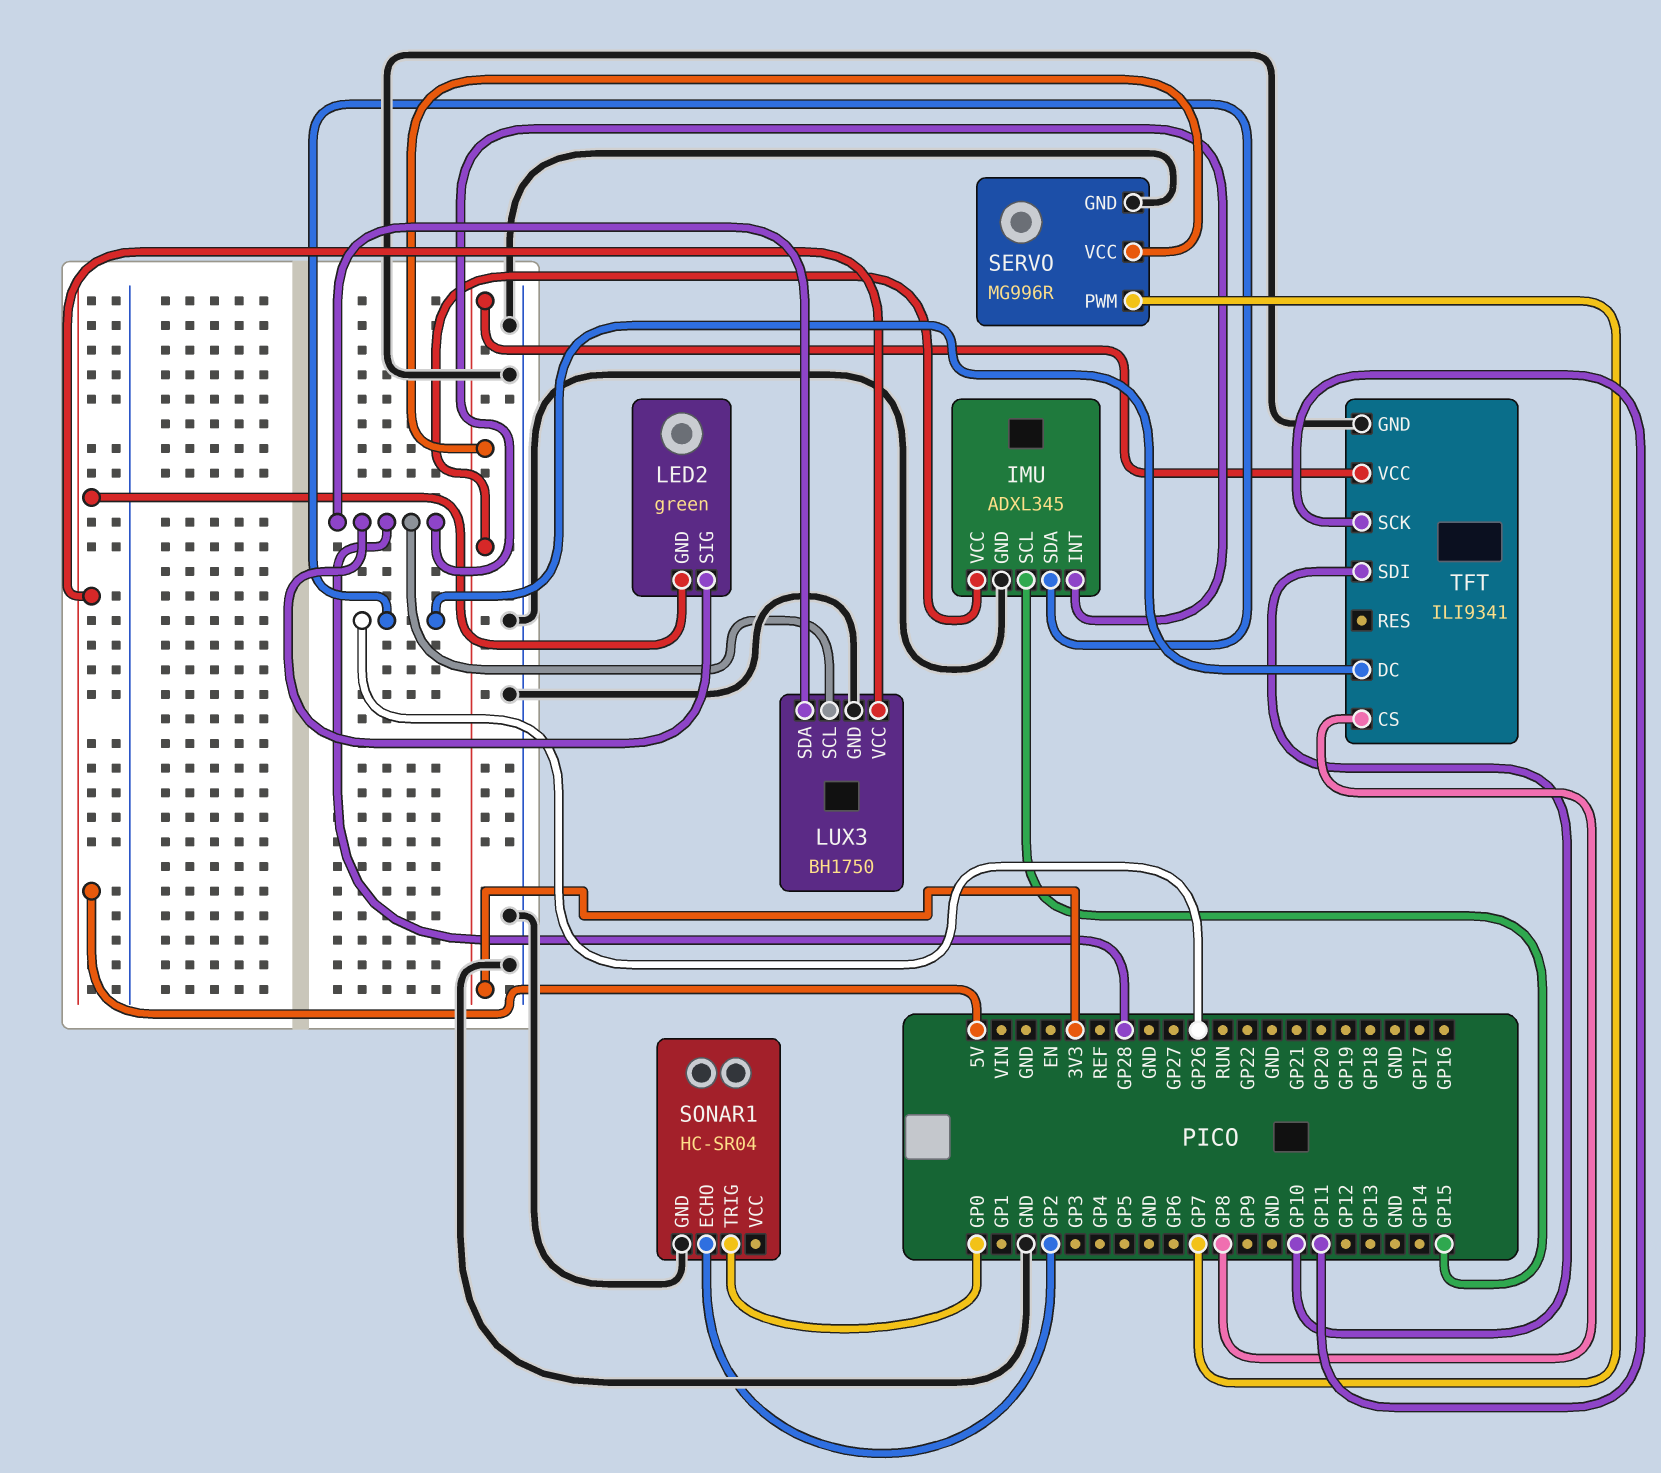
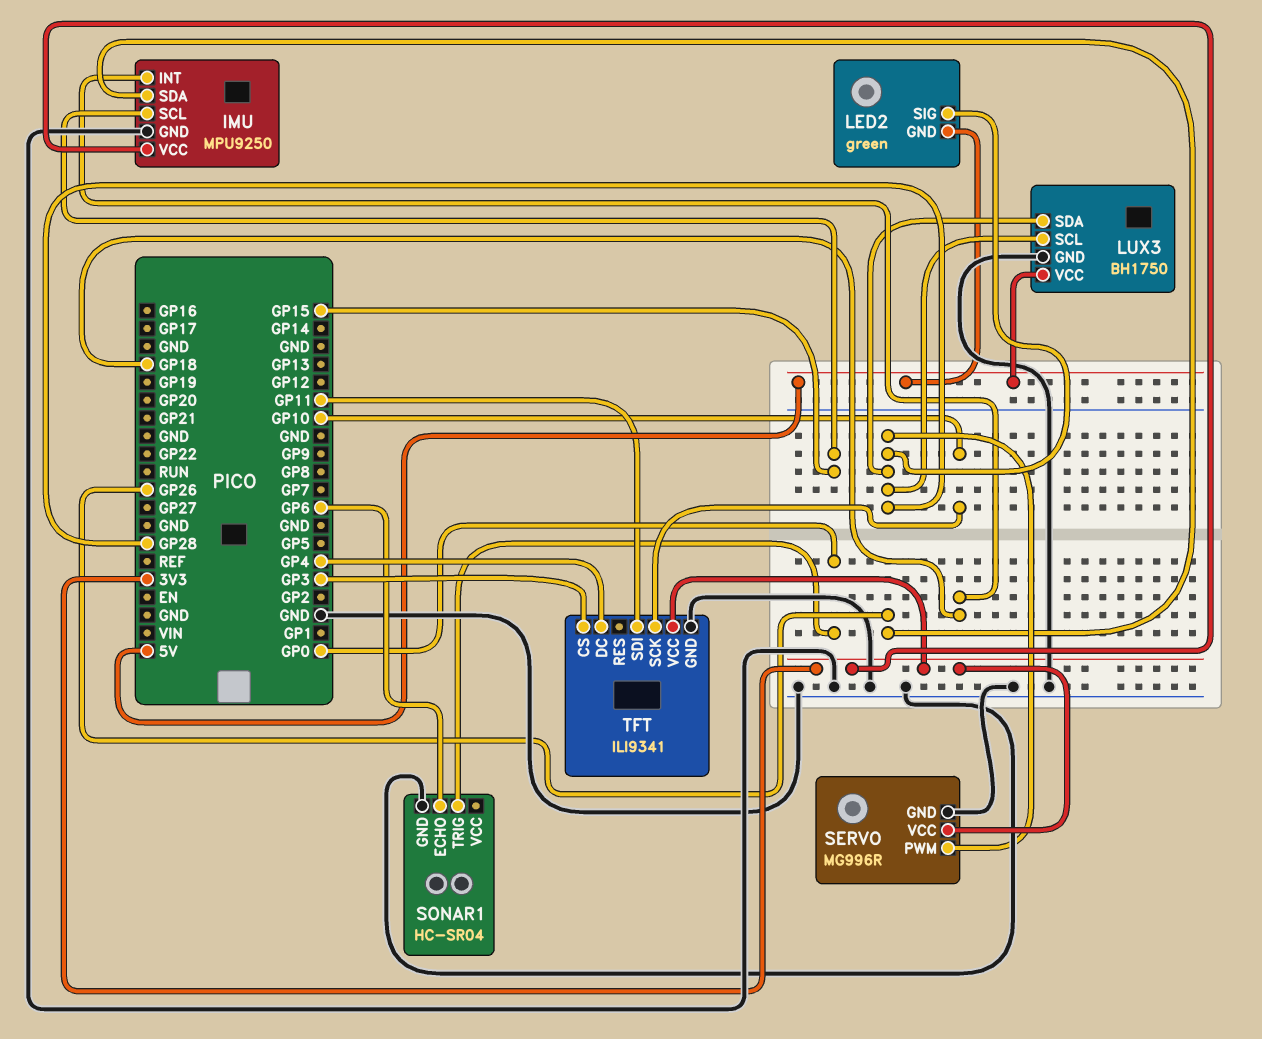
IMU: ADXL345 -> MPU9250
IMU pin INT: GP28 -> GP18
SERVO pin PWM: GP7 -> GP28
SONAR1 pin ECHO: GP2 -> GP6
TFT pin CS: GP8 -> GP3
TFT pin DC: GP26 -> GP4
TFT pin SCK: GP11 -> GP10
TFT pin SDI: GP10 -> GP11

